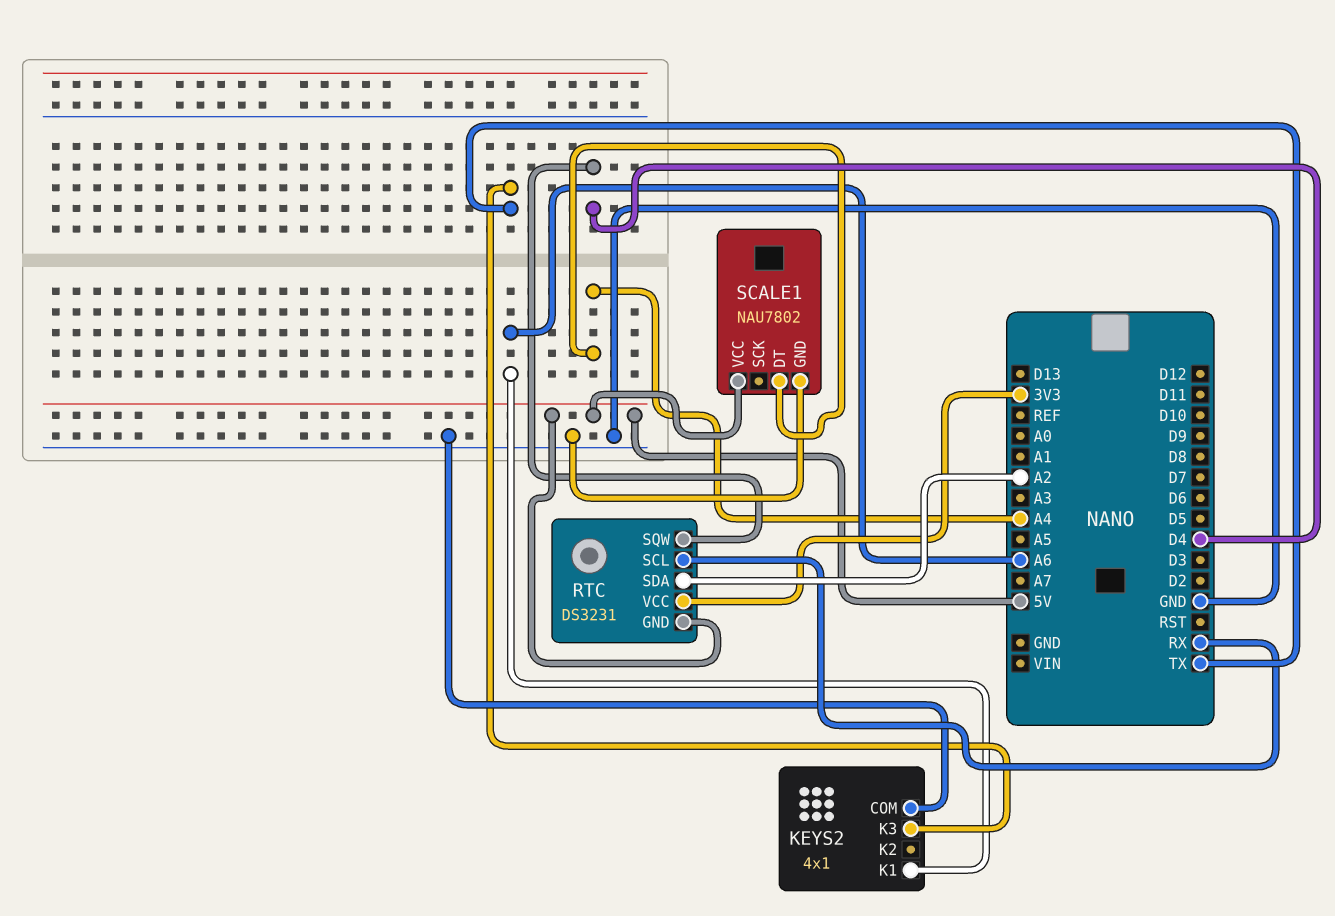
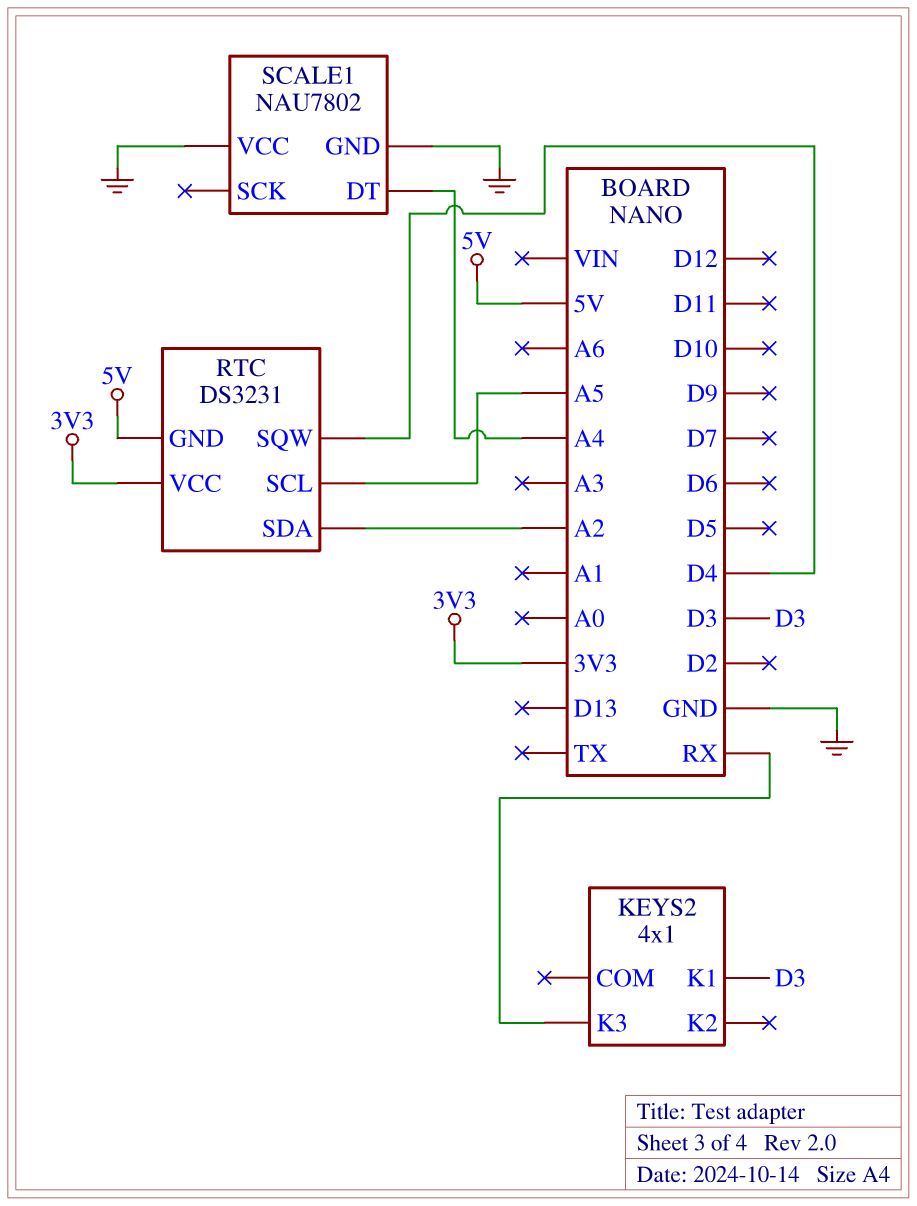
KEYS2 pin COM: GND -> none
KEYS2 pin K1: A6 -> D3
KEYS2 pin K3: TX -> RX
RTC pin SCL: RX -> A5
SCALE1 pin VCC: 5V -> GND

